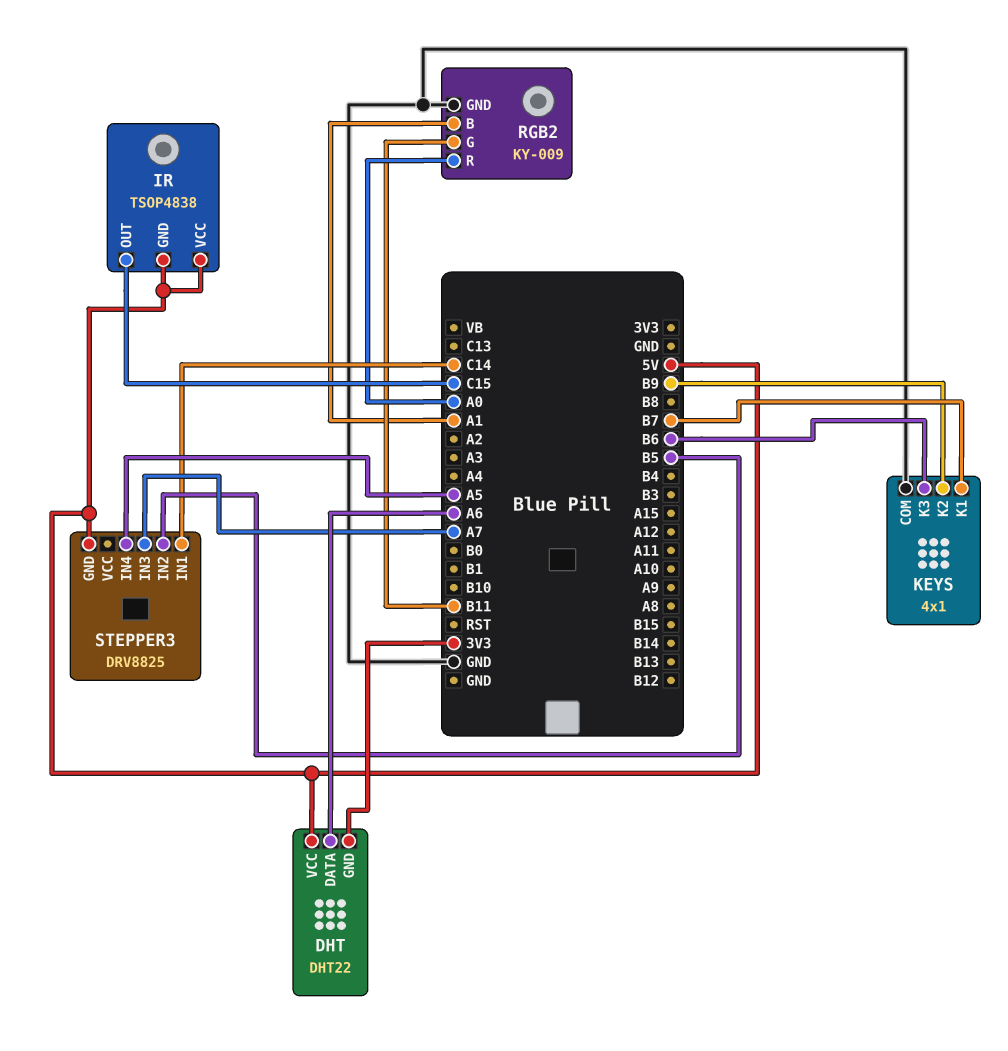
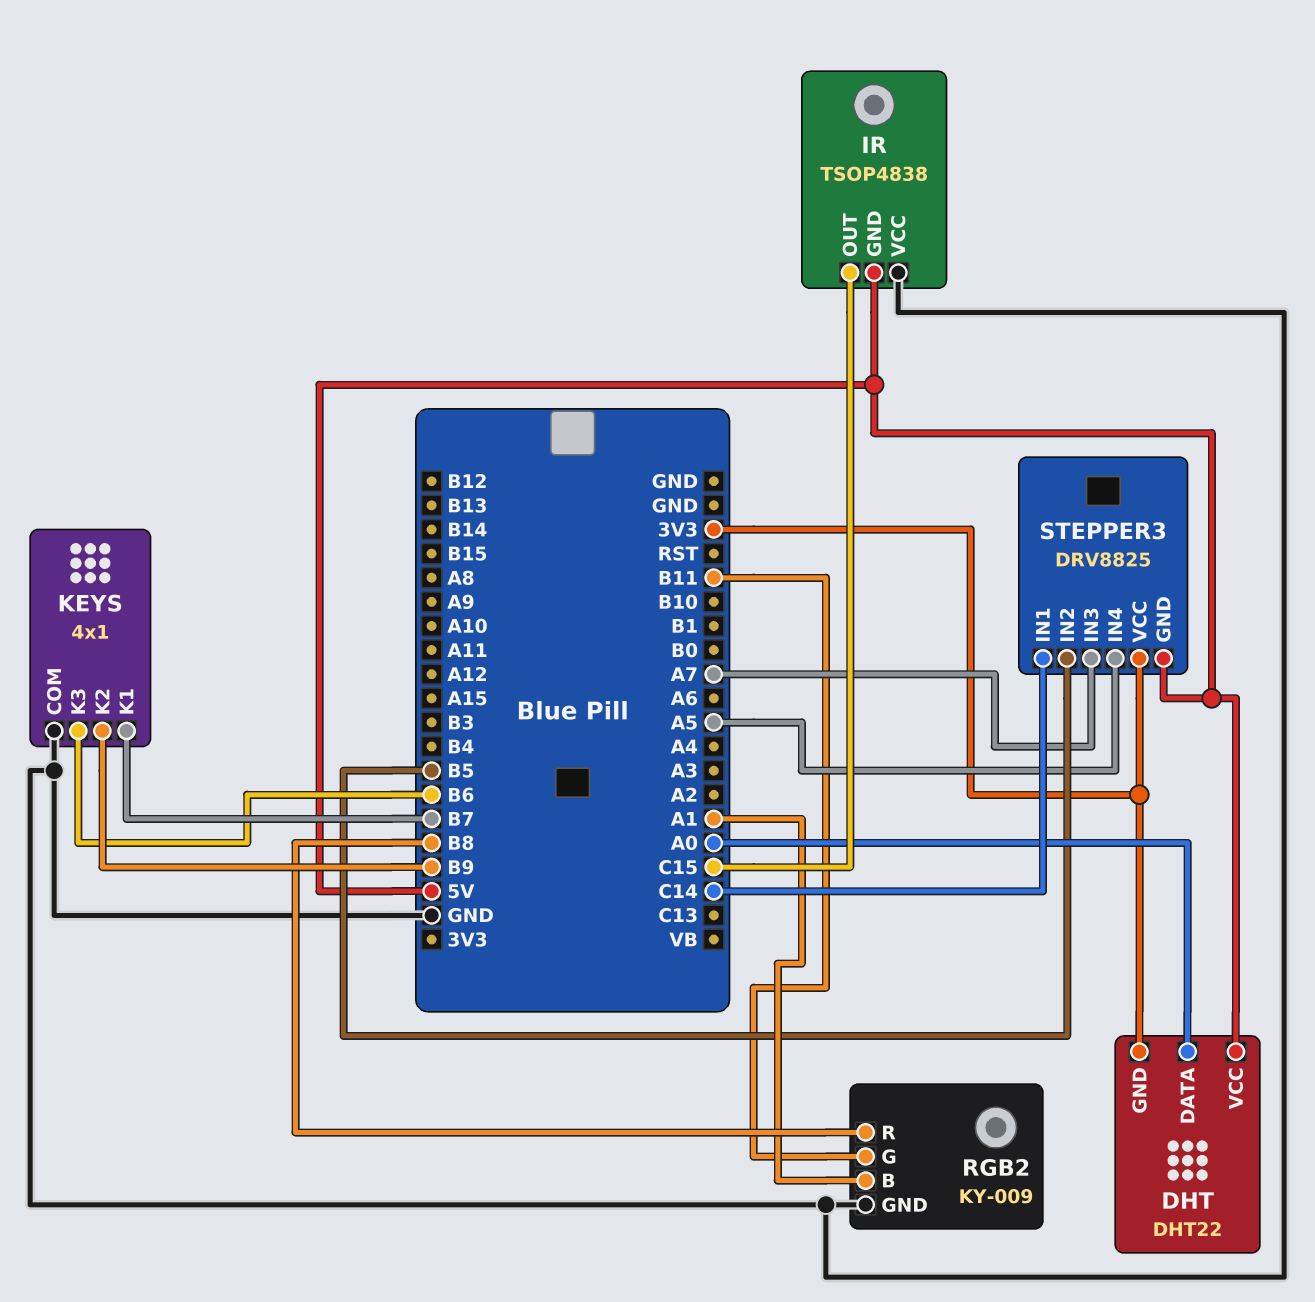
DHT pin DATA: A6 -> A0
IR pin VCC: 5V -> GND
RGB2 pin R: A0 -> B8
STEPPER3 pin VCC: none -> 3V3

